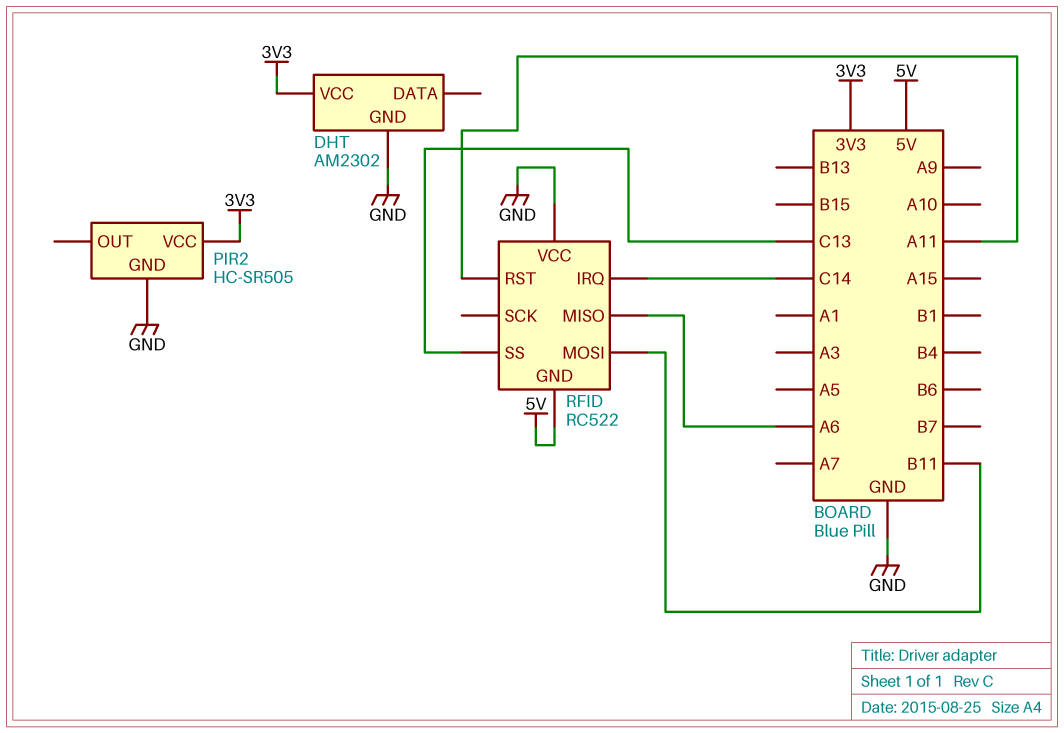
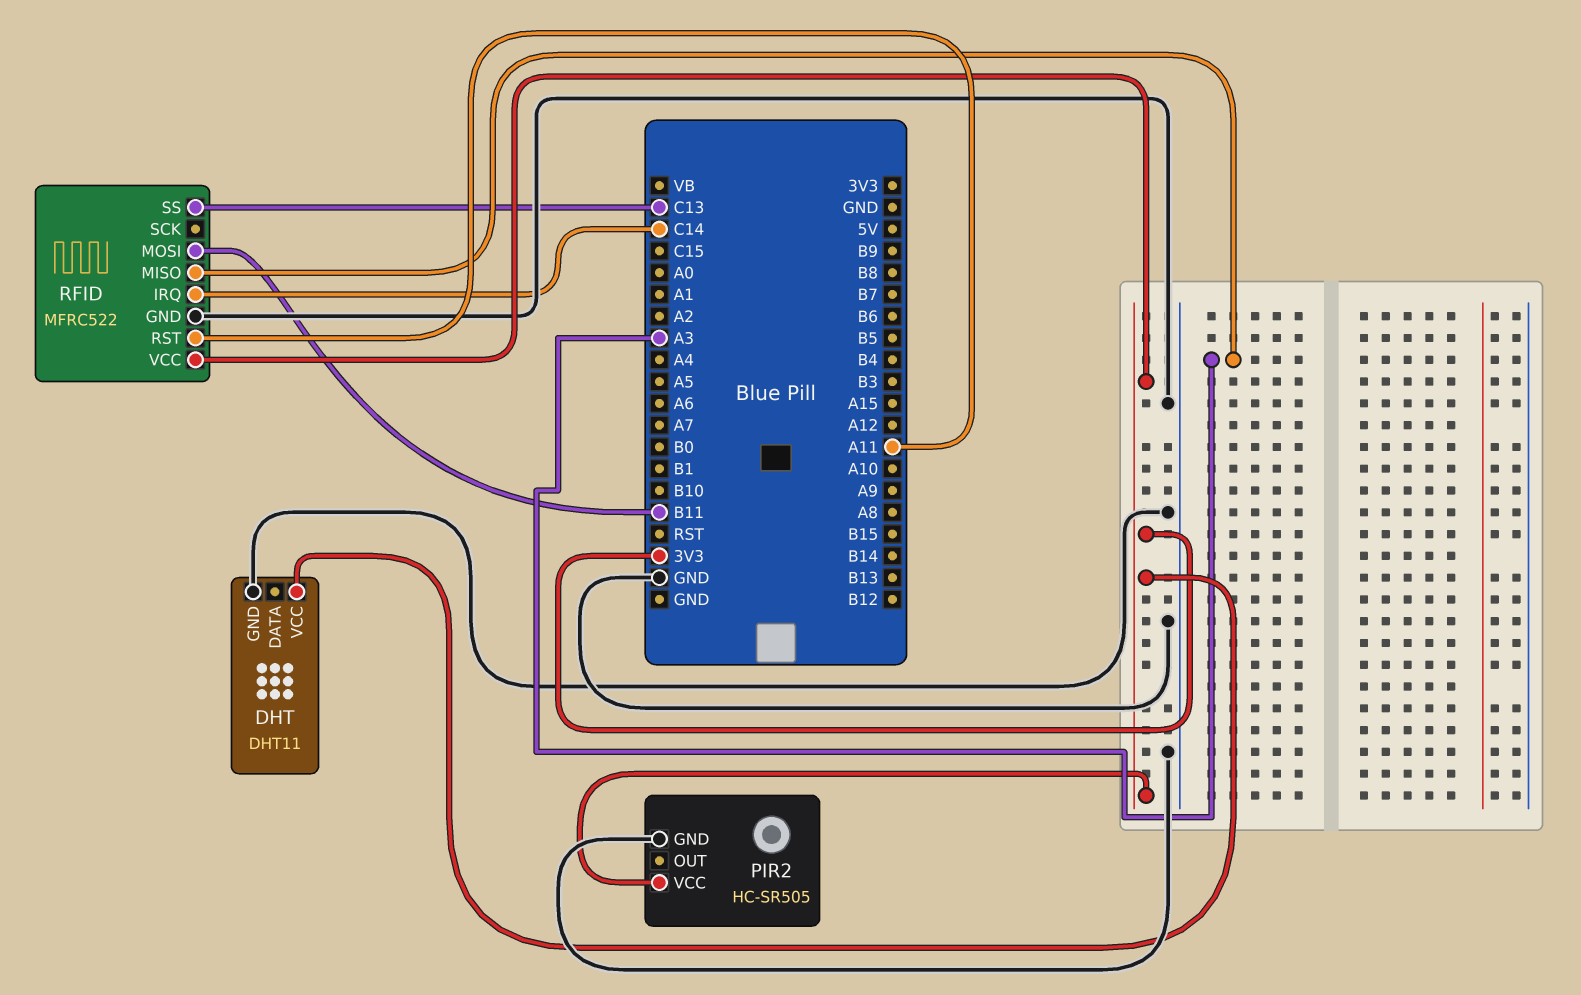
DHT: AM2302 -> DHT11
RFID: RC522 -> MFRC522
RFID pin GND: 5V -> GND
RFID pin MISO: A6 -> A3
RFID pin VCC: GND -> 3V3

